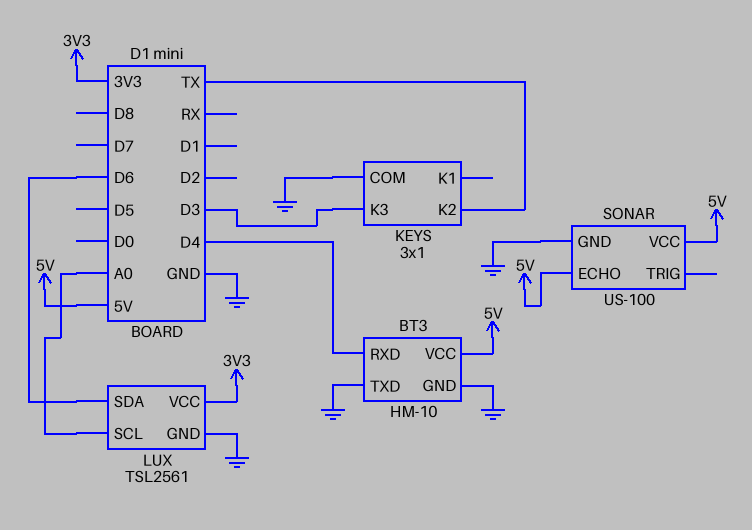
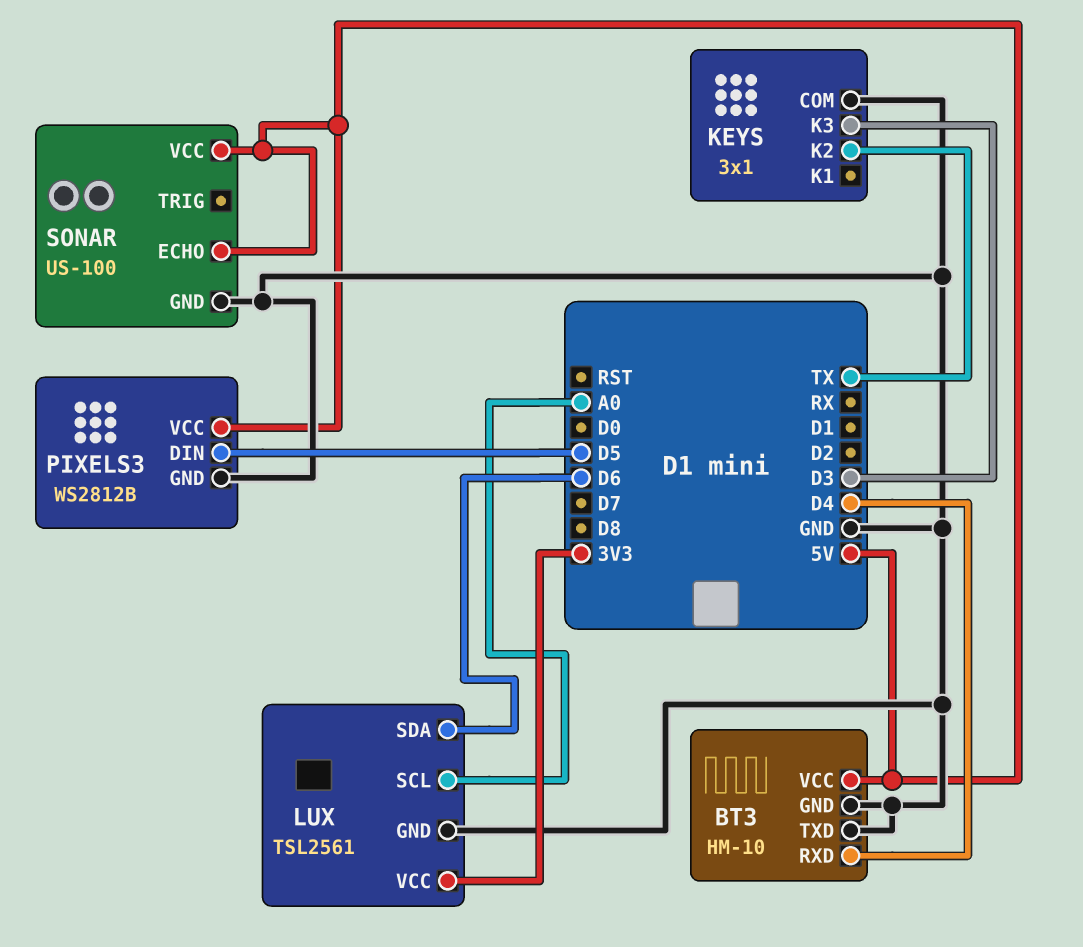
PIXELS3: none -> WS2812B
PIXELS3 pin DIN: none -> D5
PIXELS3 pin GND: none -> GND
PIXELS3 pin VCC: none -> 5V

